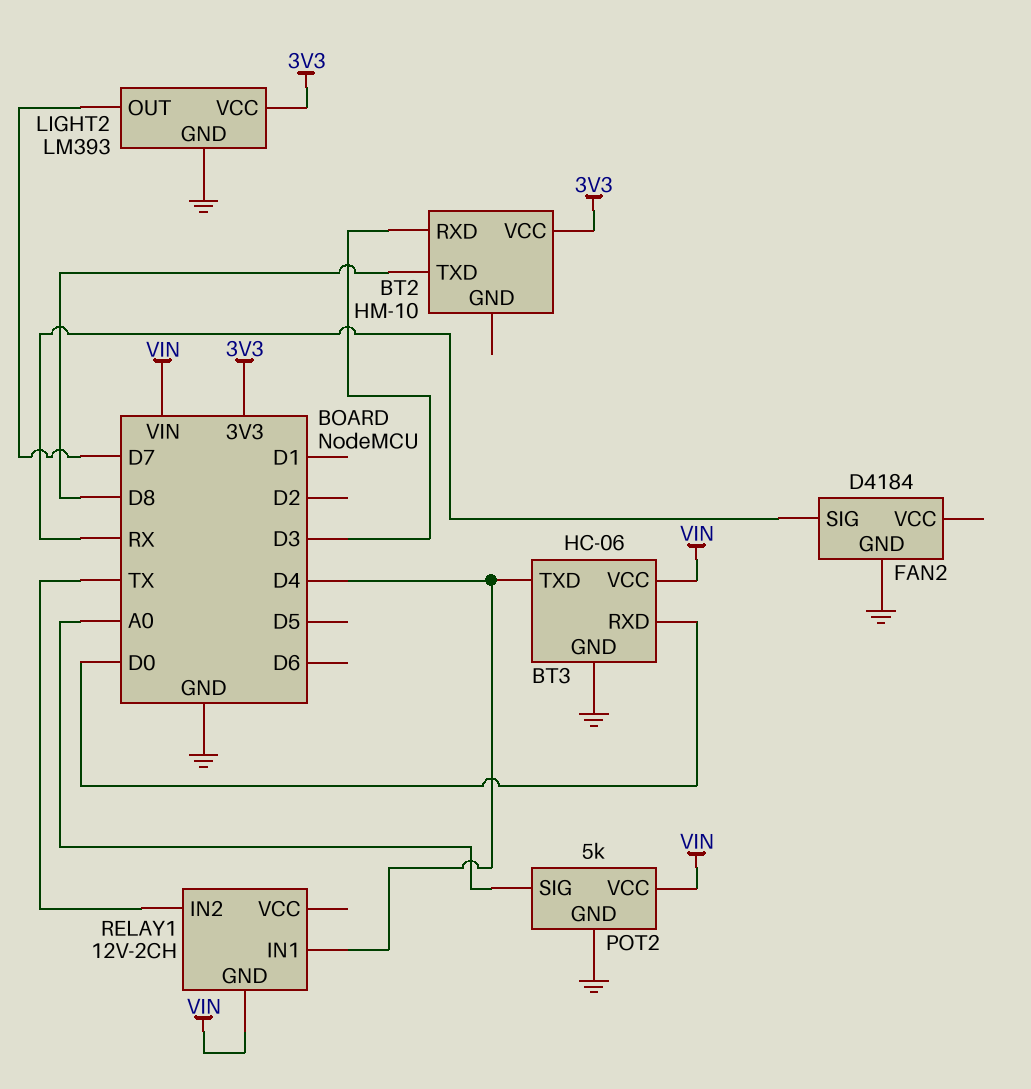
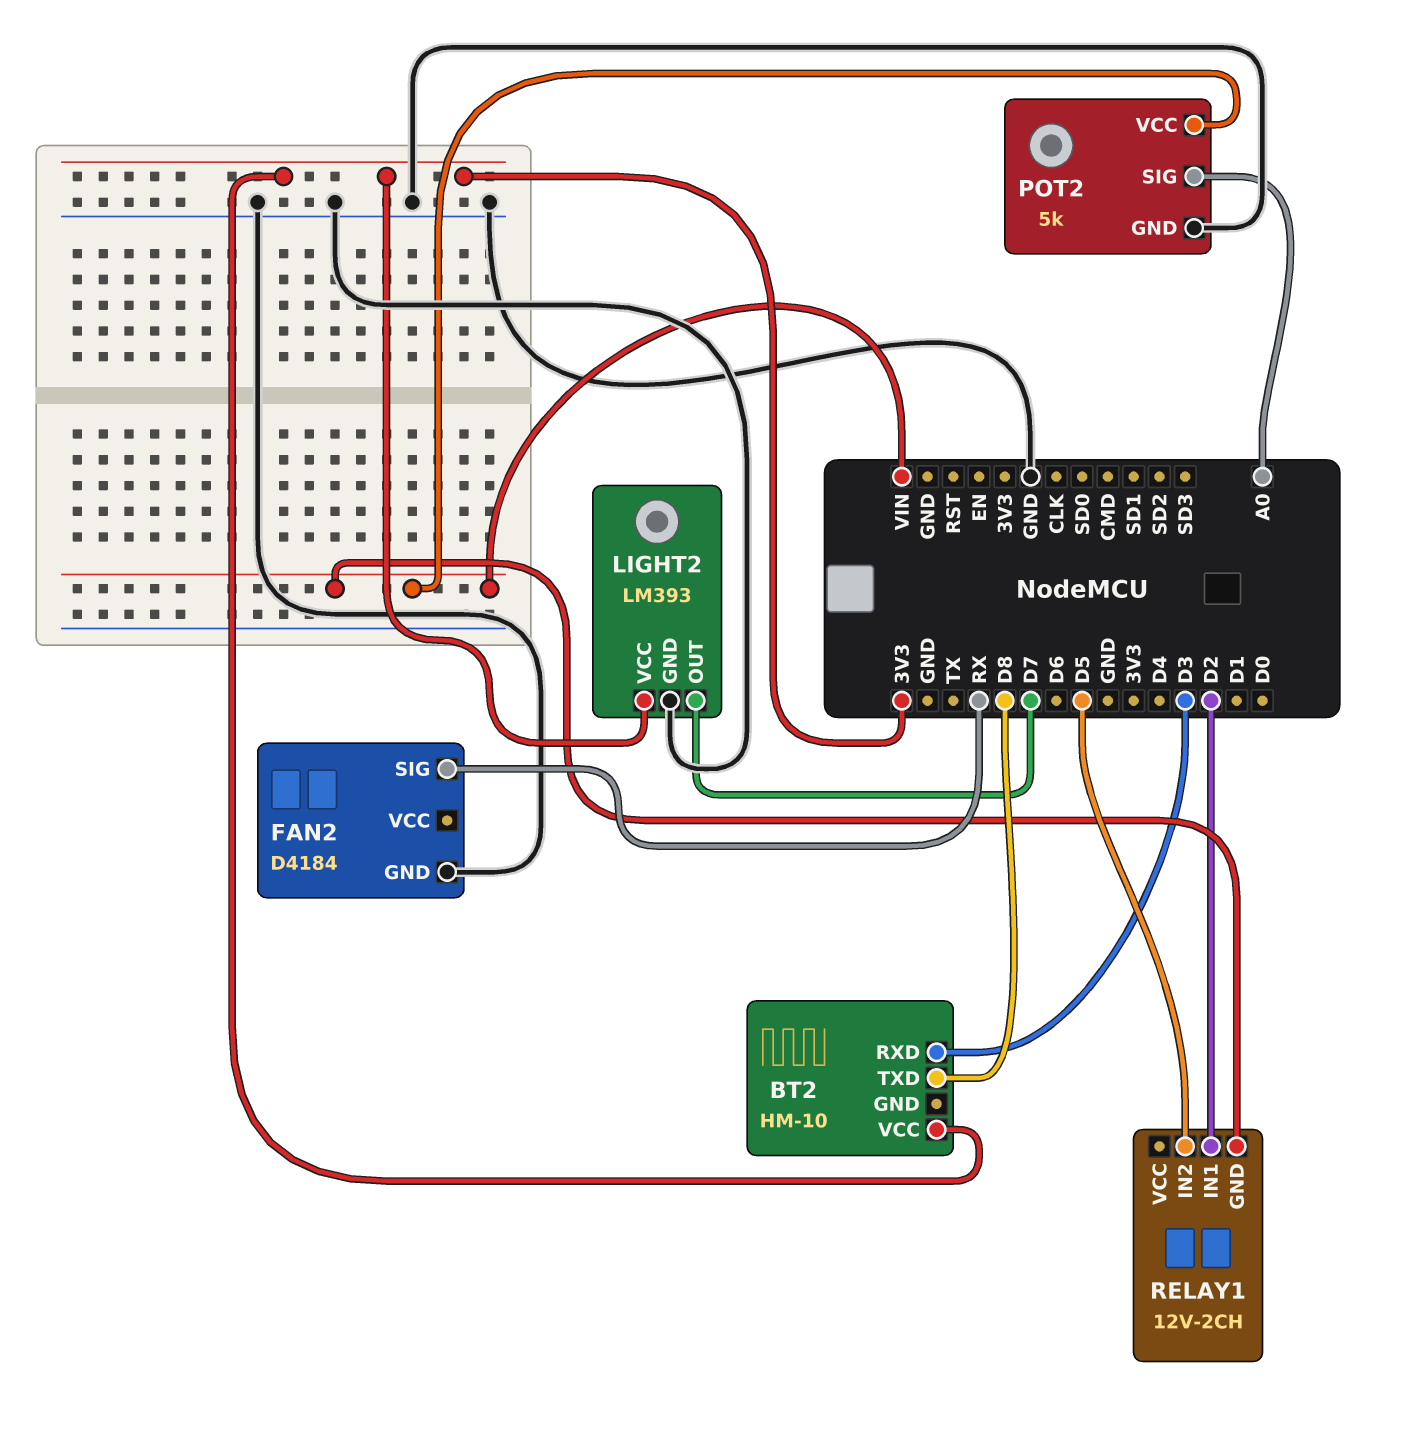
BT3: HC-06 -> none
BT3 pin GND: GND -> none
BT3 pin RXD: D0 -> none
BT3 pin TXD: D4 -> none
BT3 pin VCC: VIN -> none
RELAY1 pin IN1: D4 -> D2
RELAY1 pin IN2: TX -> D5

